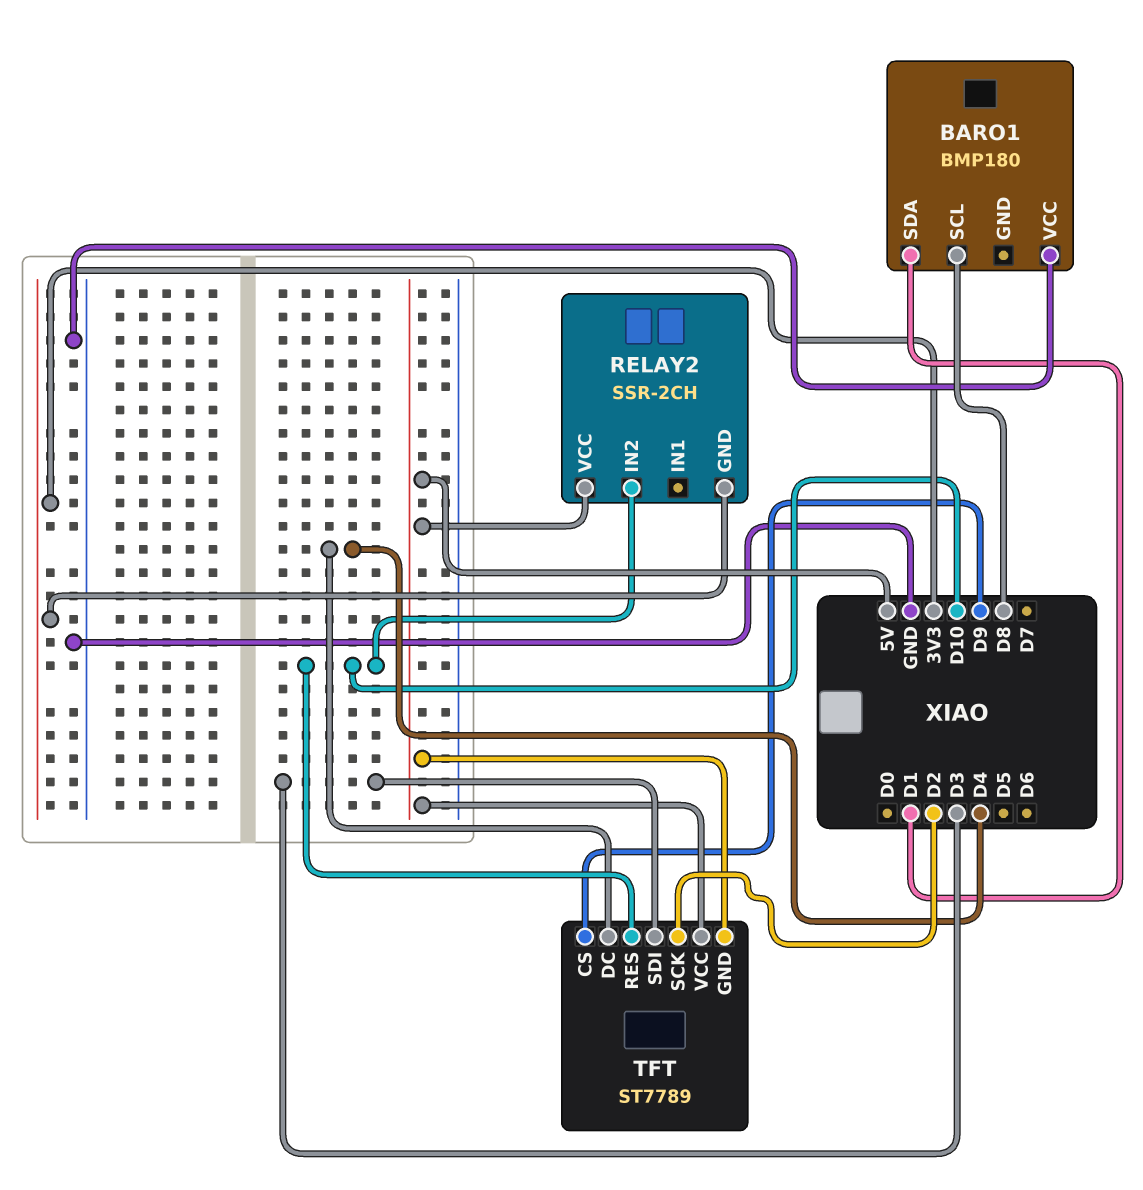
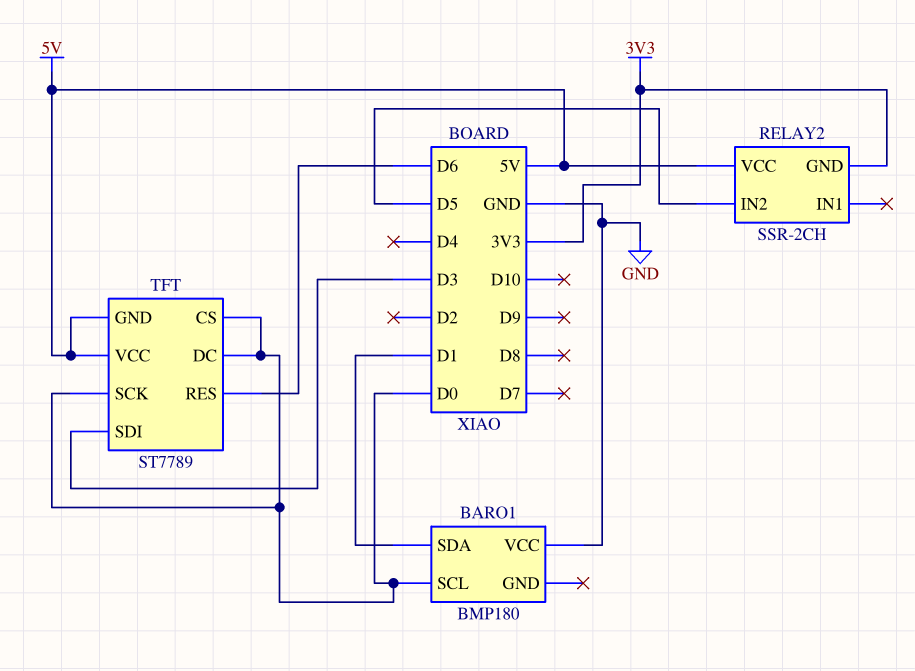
BARO1 pin SCL: D8 -> D0
RELAY2 pin IN2: D10 -> D5
TFT pin CS: D9 -> D0
TFT pin DC: D4 -> D0
TFT pin RES: D10 -> D6
TFT pin SCK: D2 -> D0

